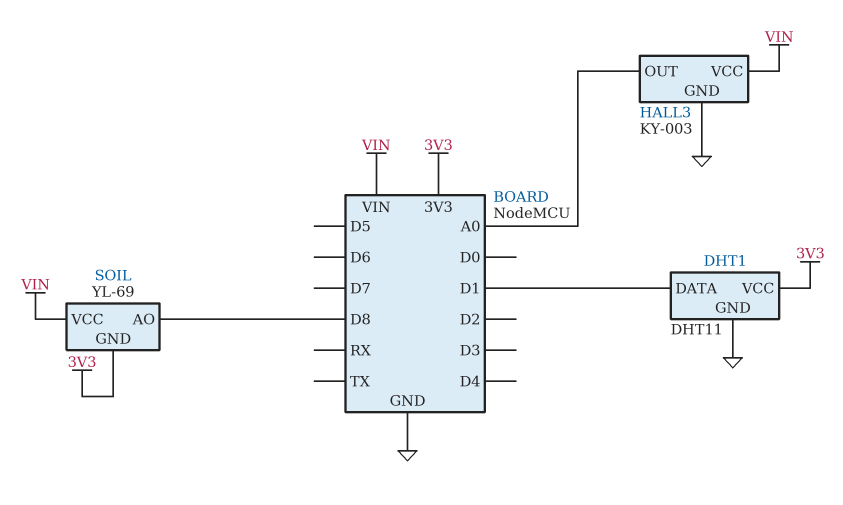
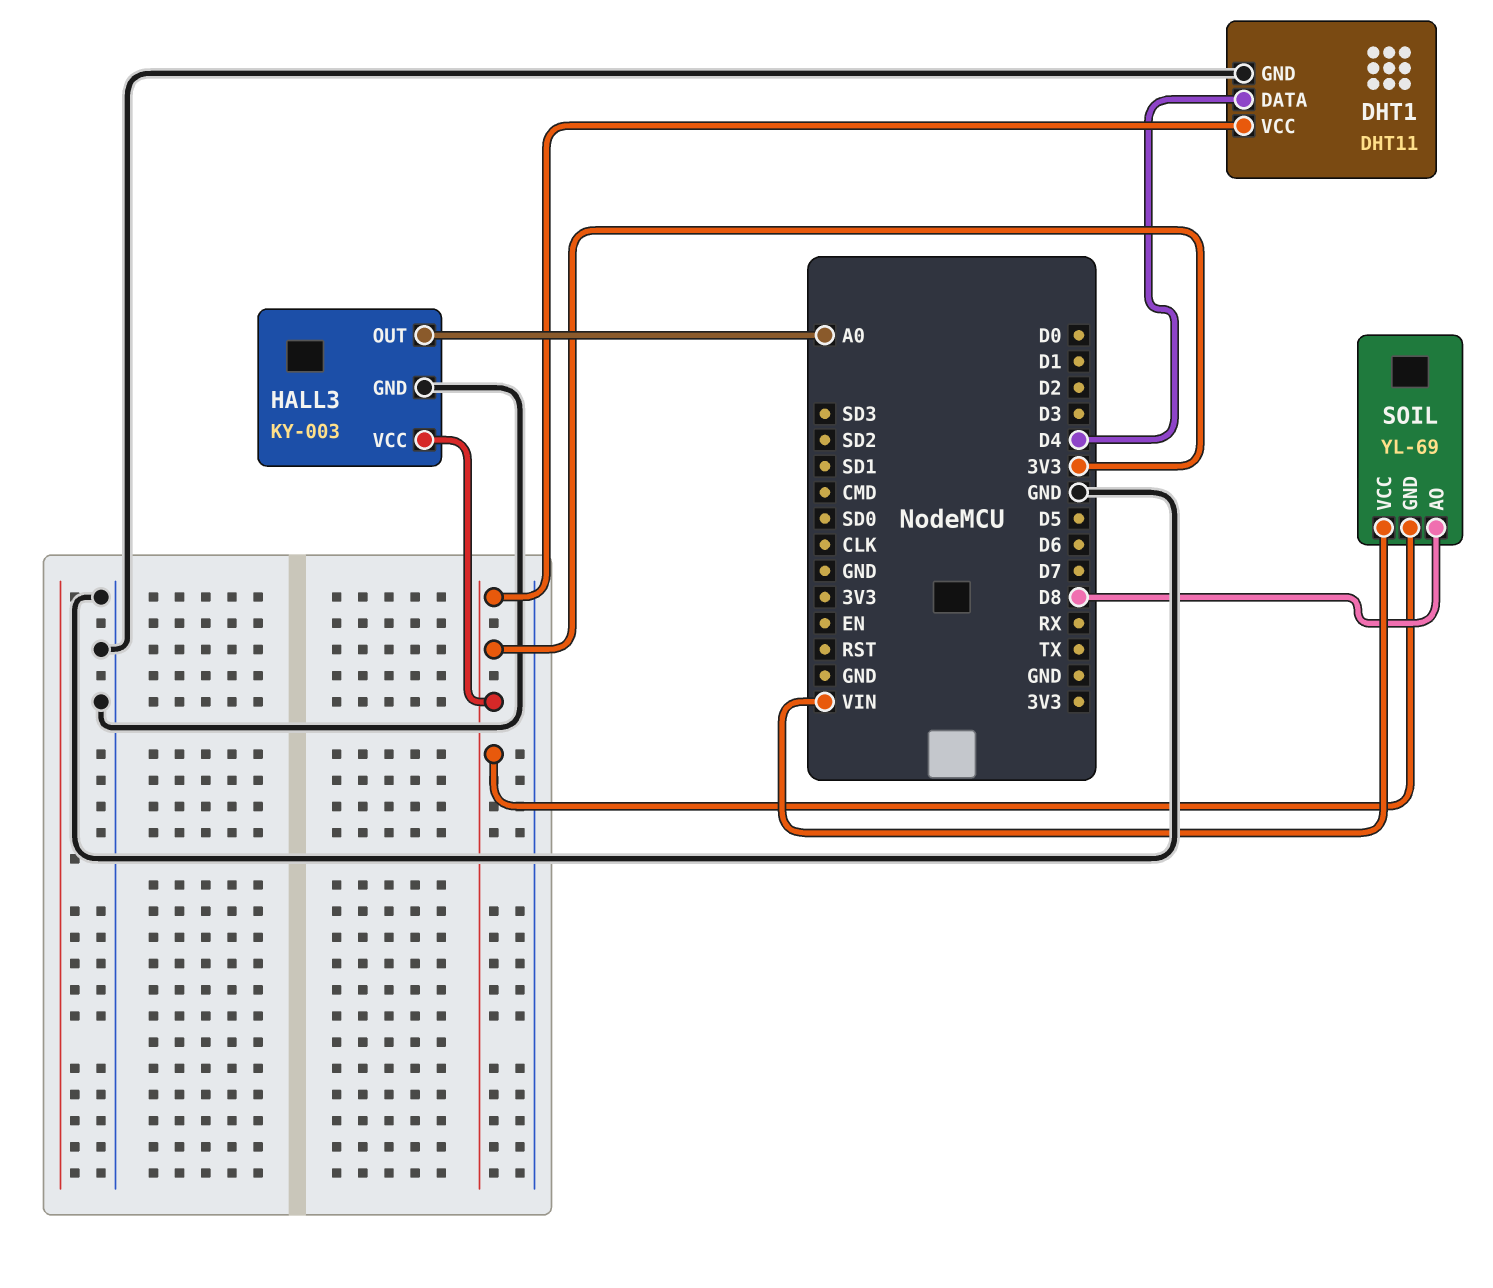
DHT1 pin DATA: D1 -> D4
HALL3 pin VCC: VIN -> 3V3

